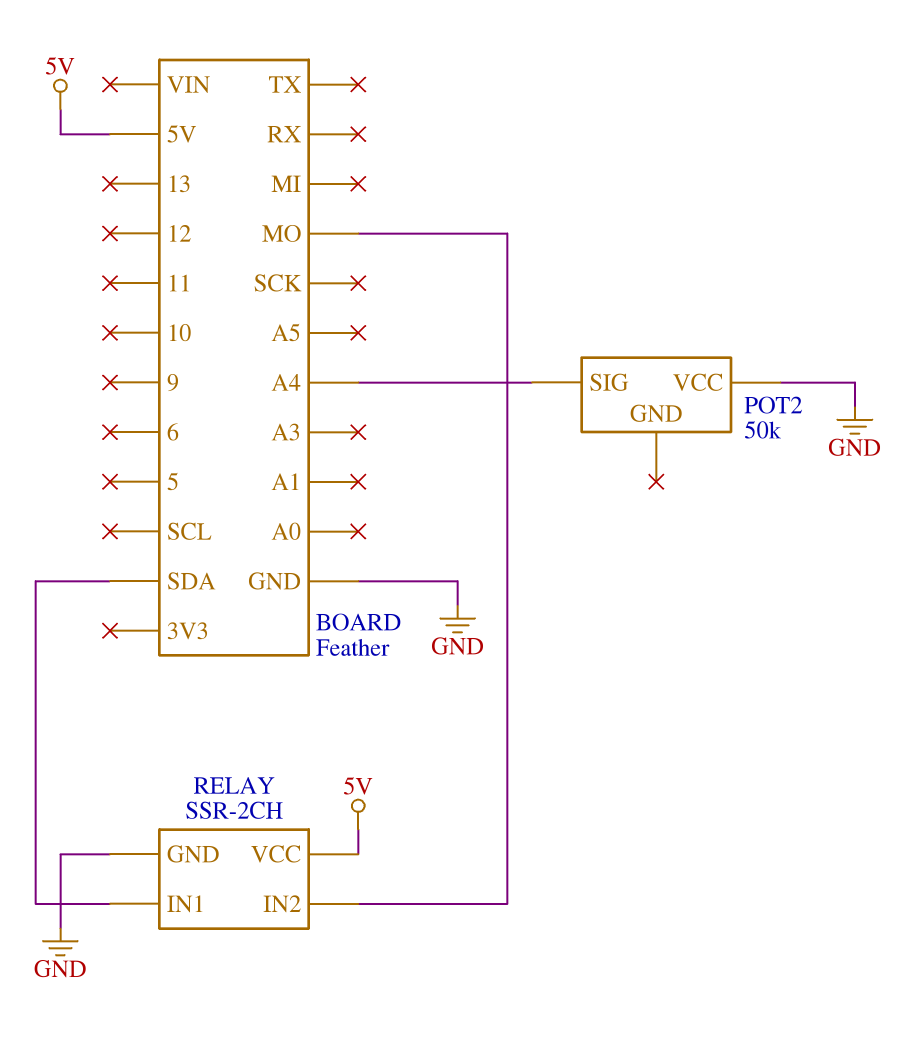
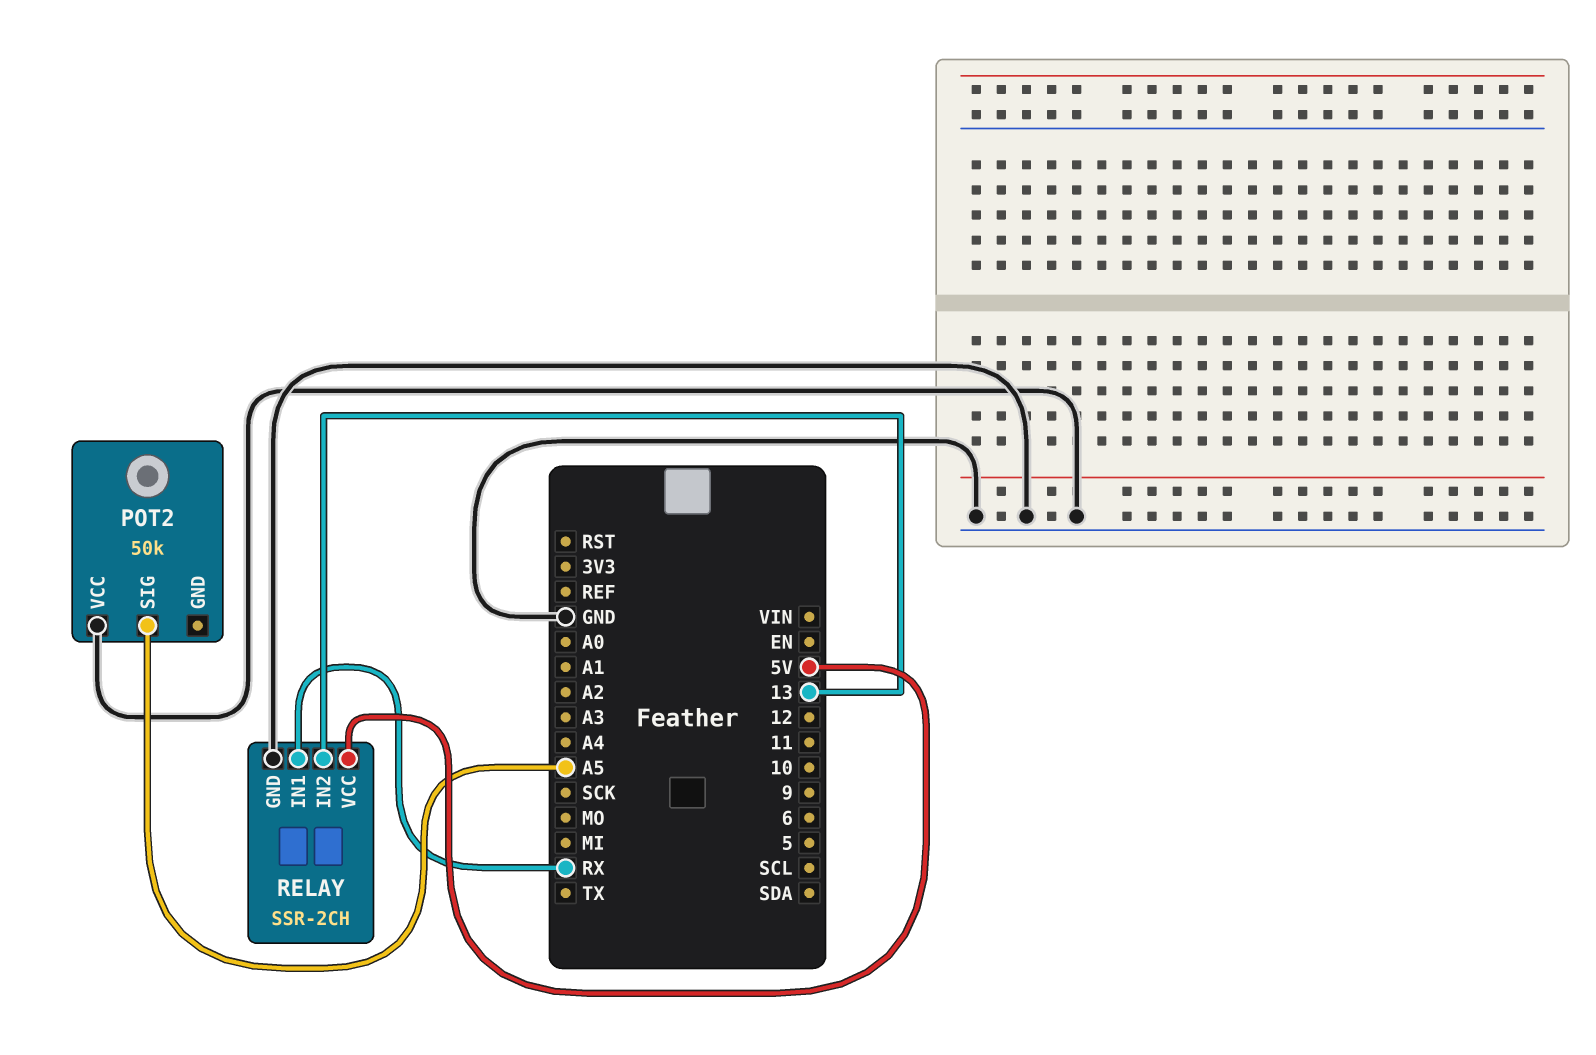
POT2 pin SIG: A4 -> A5
RELAY pin IN1: SDA -> RX
RELAY pin IN2: MO -> 13

